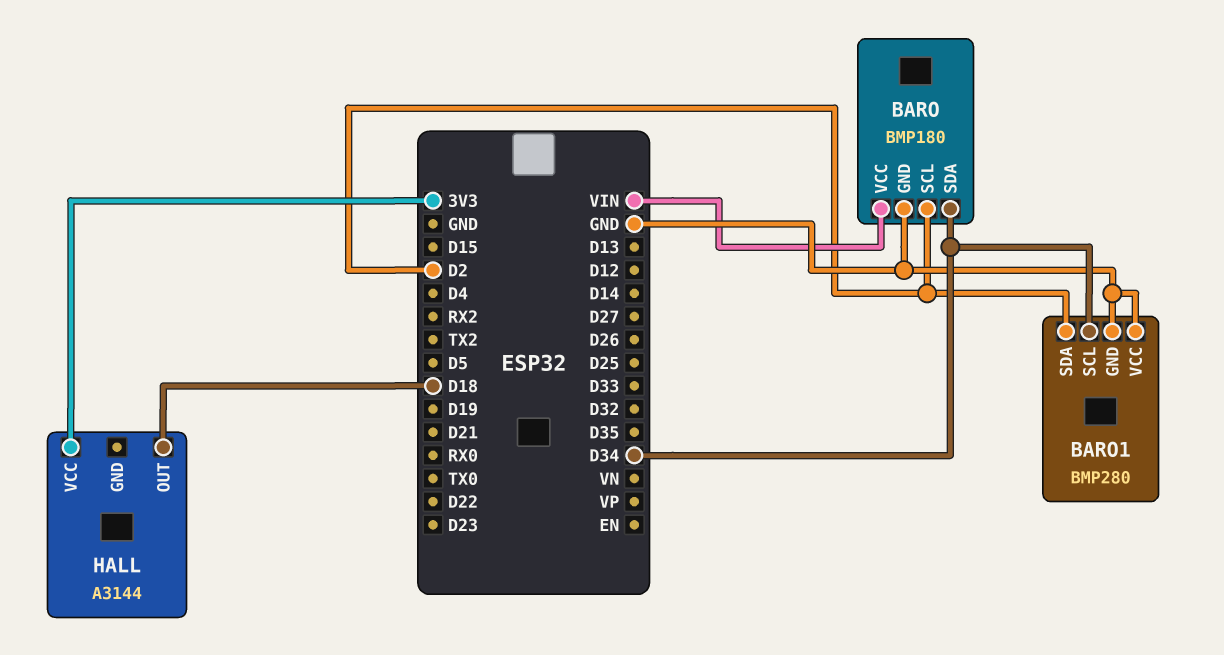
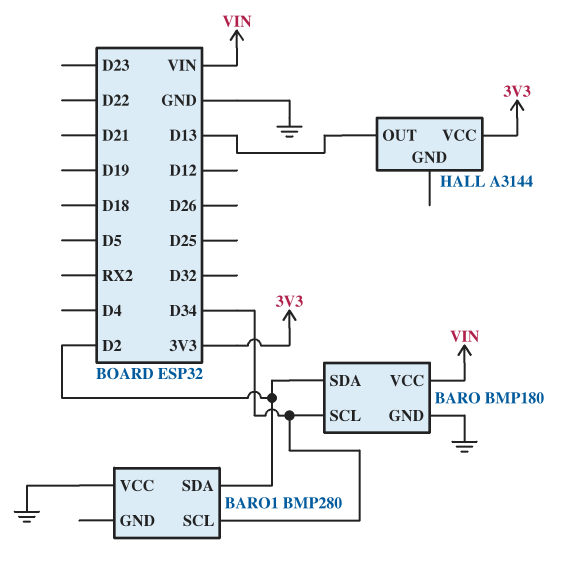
BARO pin SCL: D2 -> D34
BARO pin SDA: D34 -> D2
BARO1 pin GND: GND -> none
HALL pin OUT: D18 -> D13

